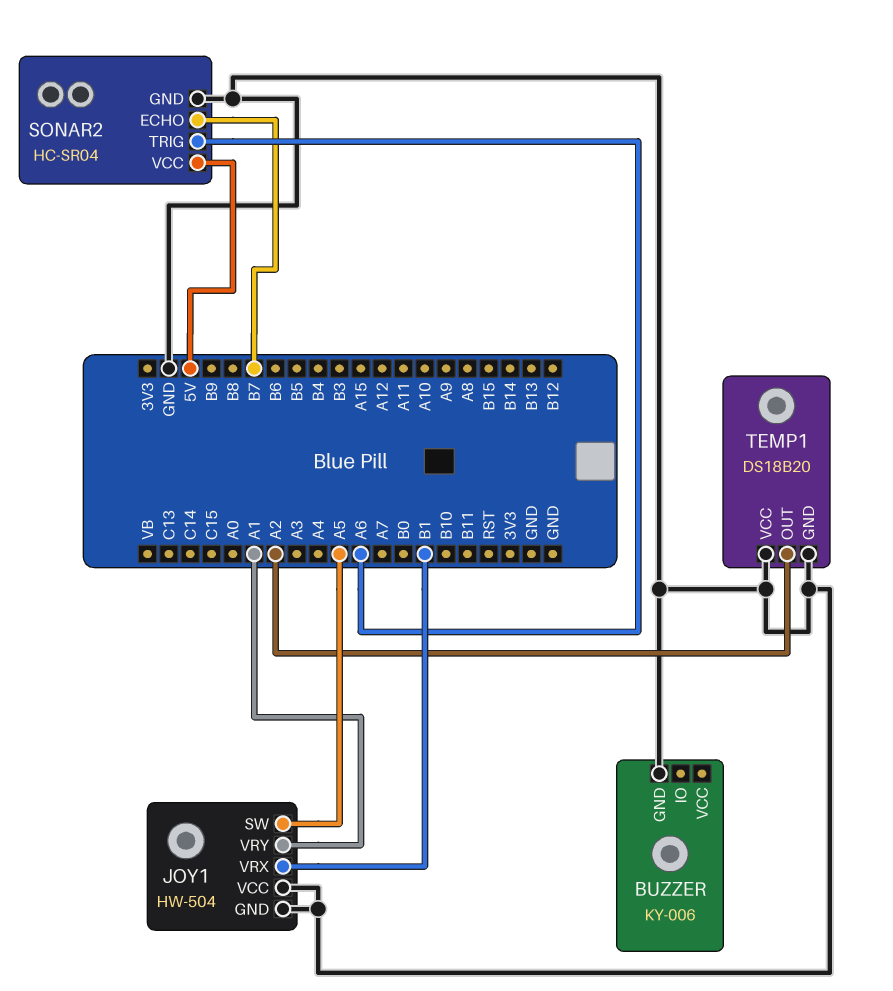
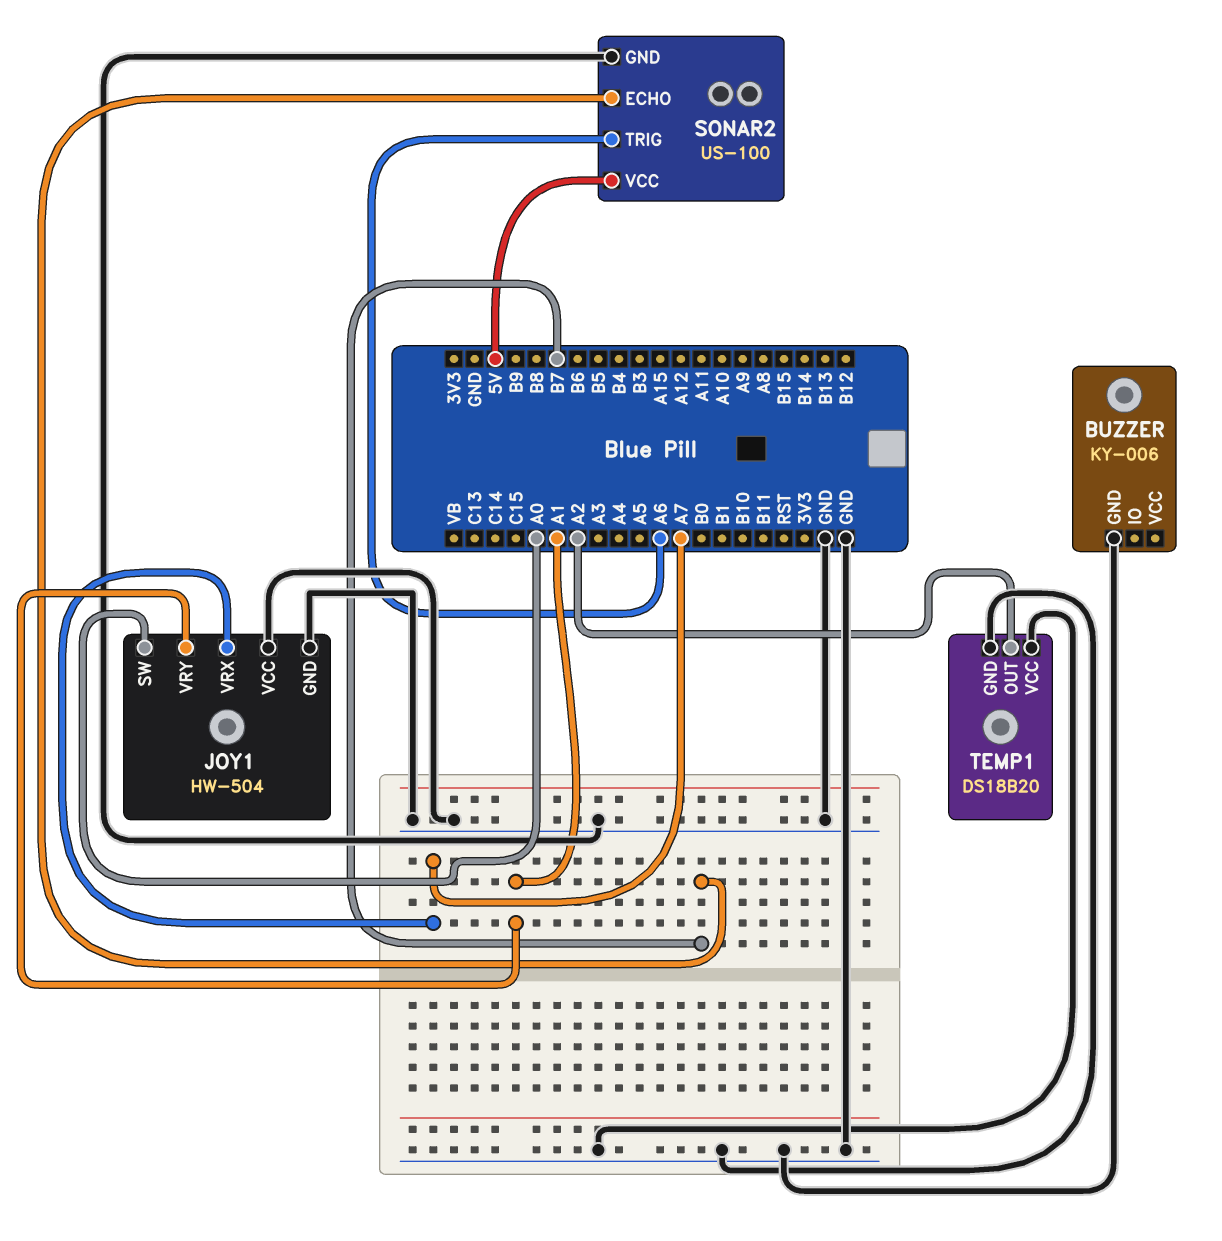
JOY1 pin SW: A5 -> A0
JOY1 pin VRX: B1 -> A7
SONAR2: HC-SR04 -> US-100

